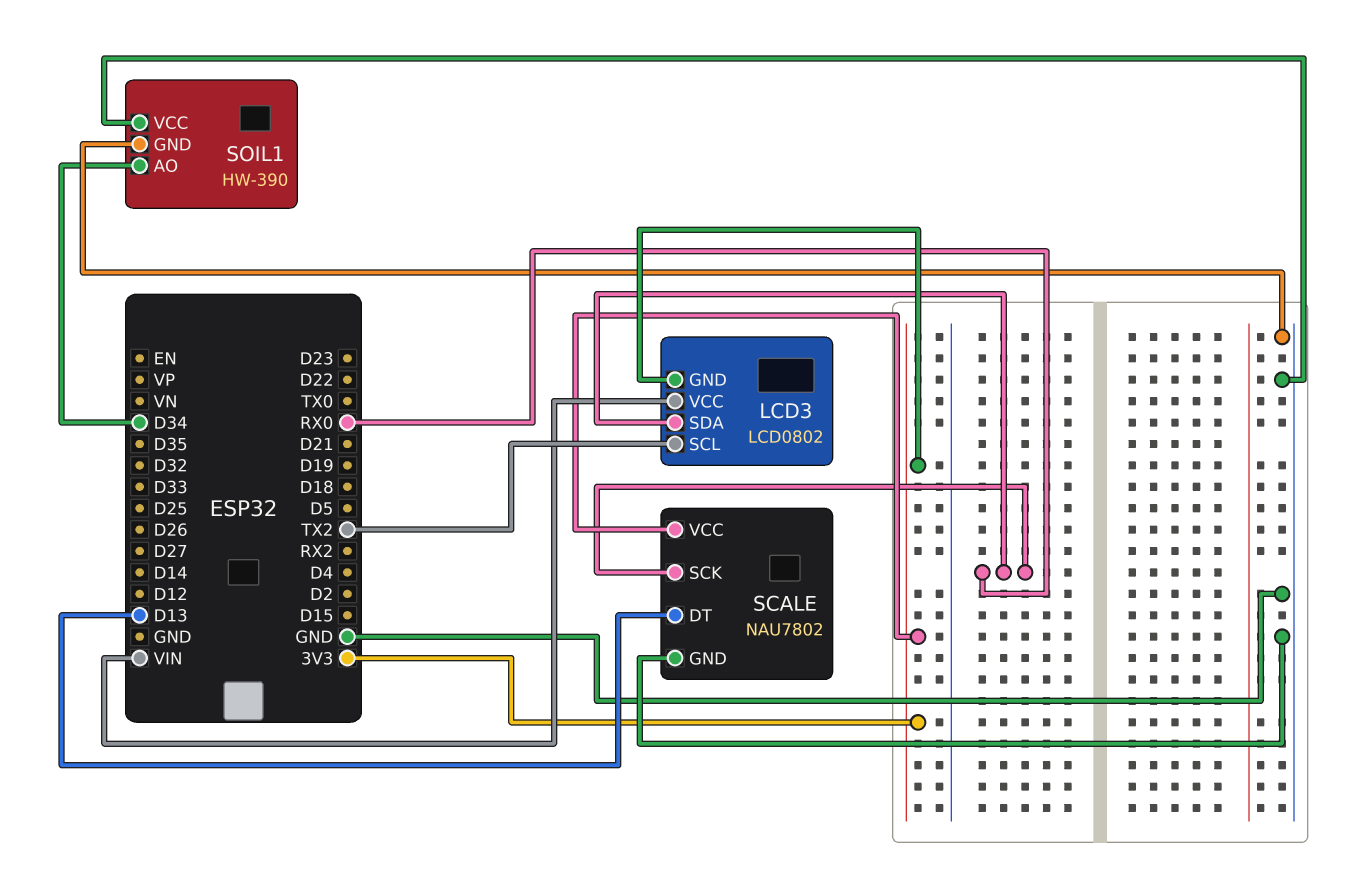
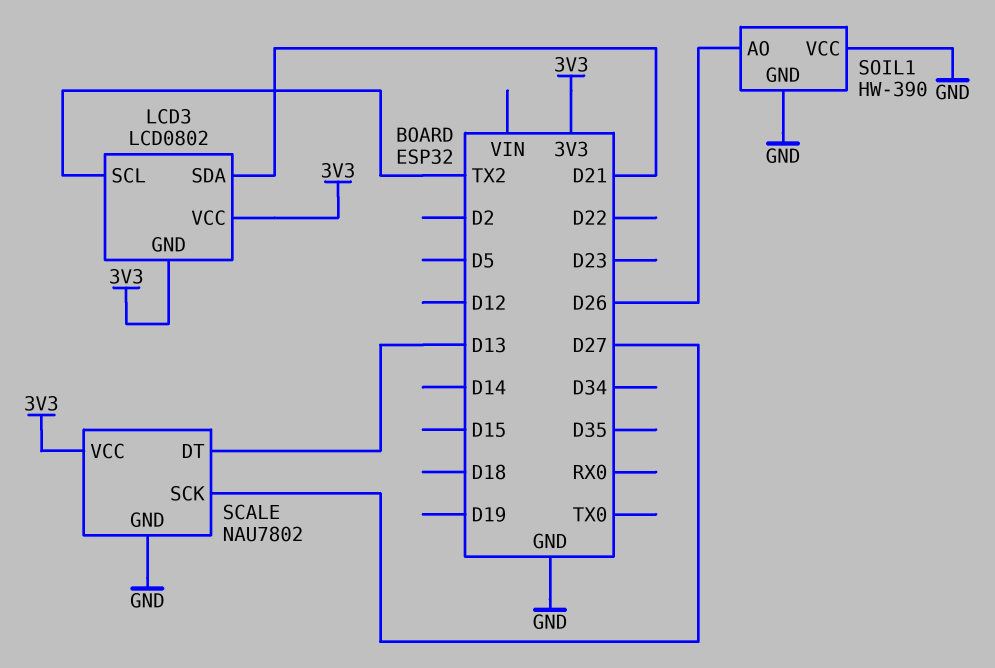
LCD3 pin SDA: RX0 -> D21
LCD3 pin VCC: VIN -> 3V3
SCALE pin SCK: RX0 -> D27
SOIL1 pin AO: D34 -> D26

